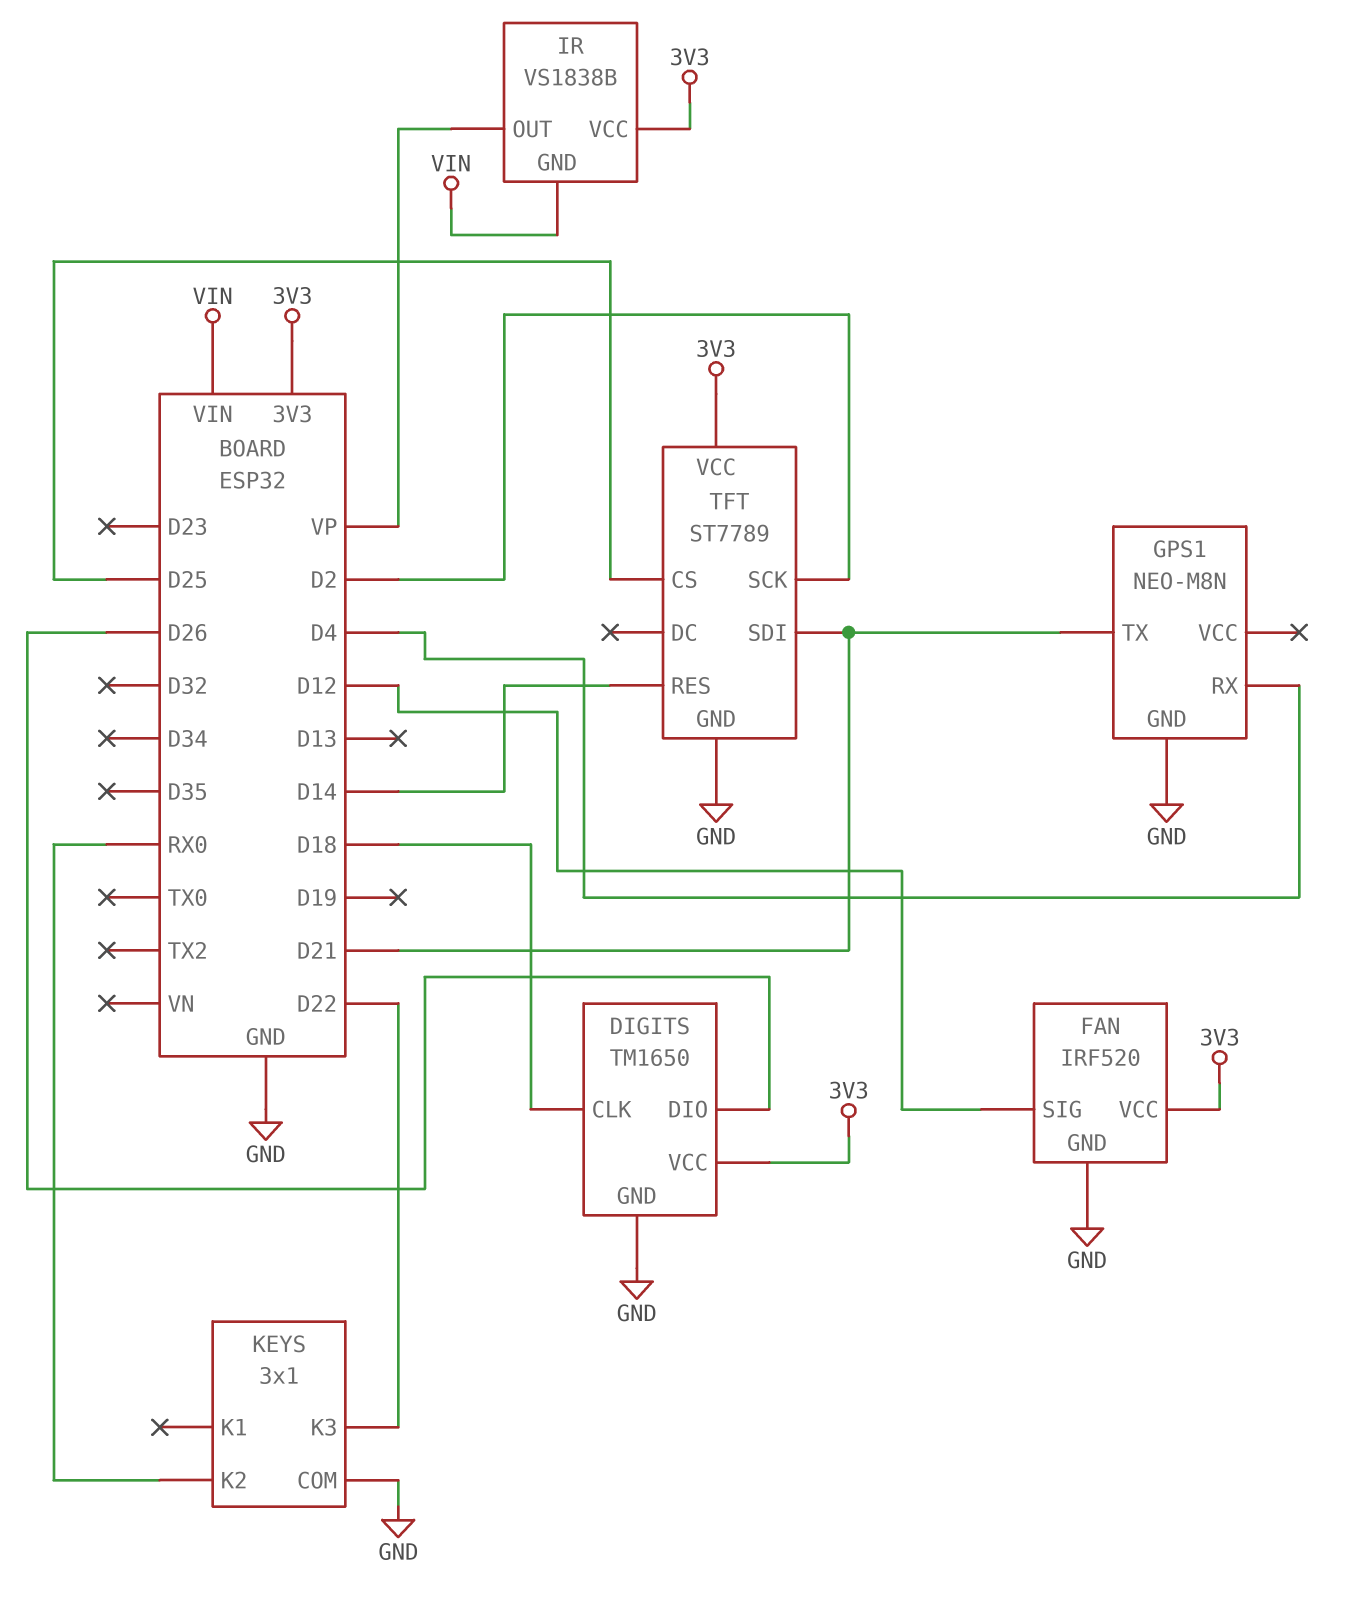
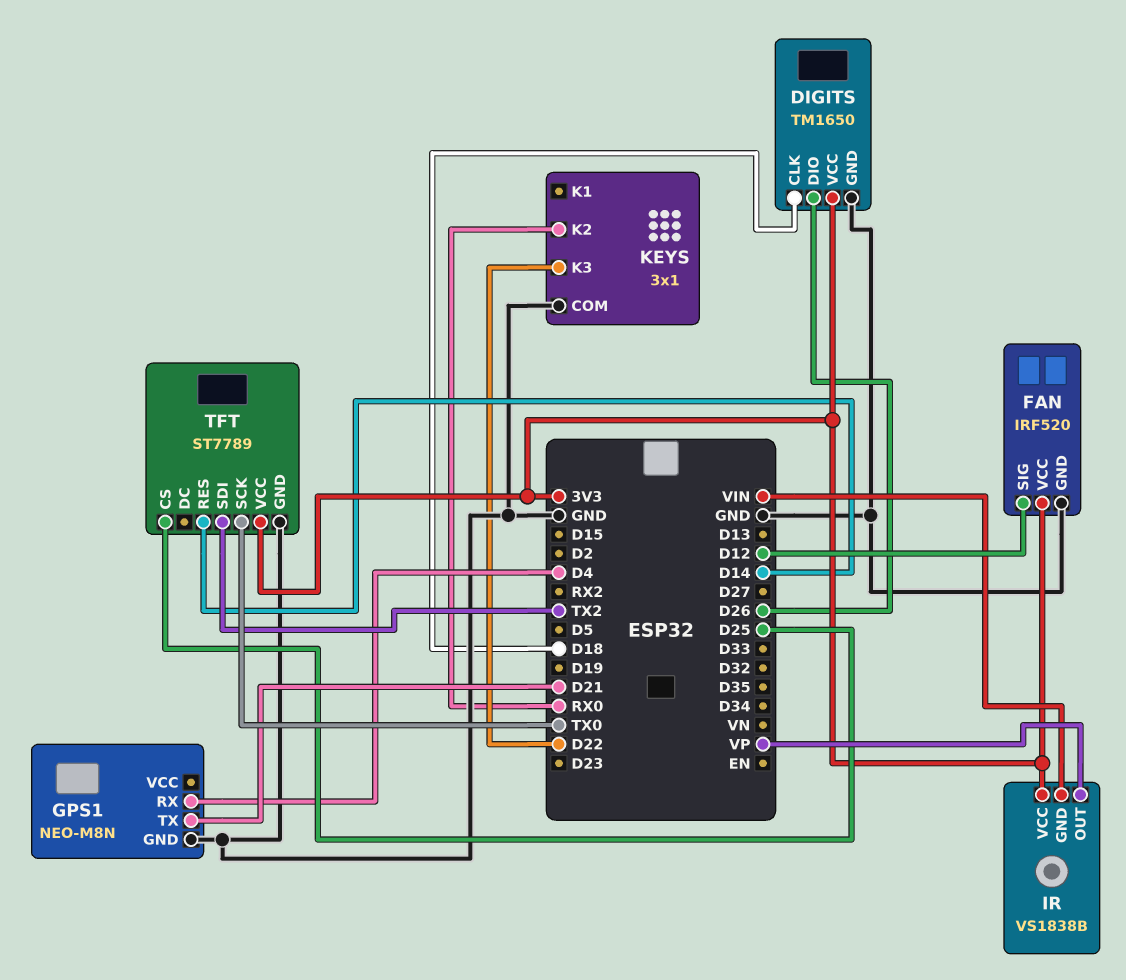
TFT pin SCK: D2 -> TX0
TFT pin SDI: D21 -> TX2

